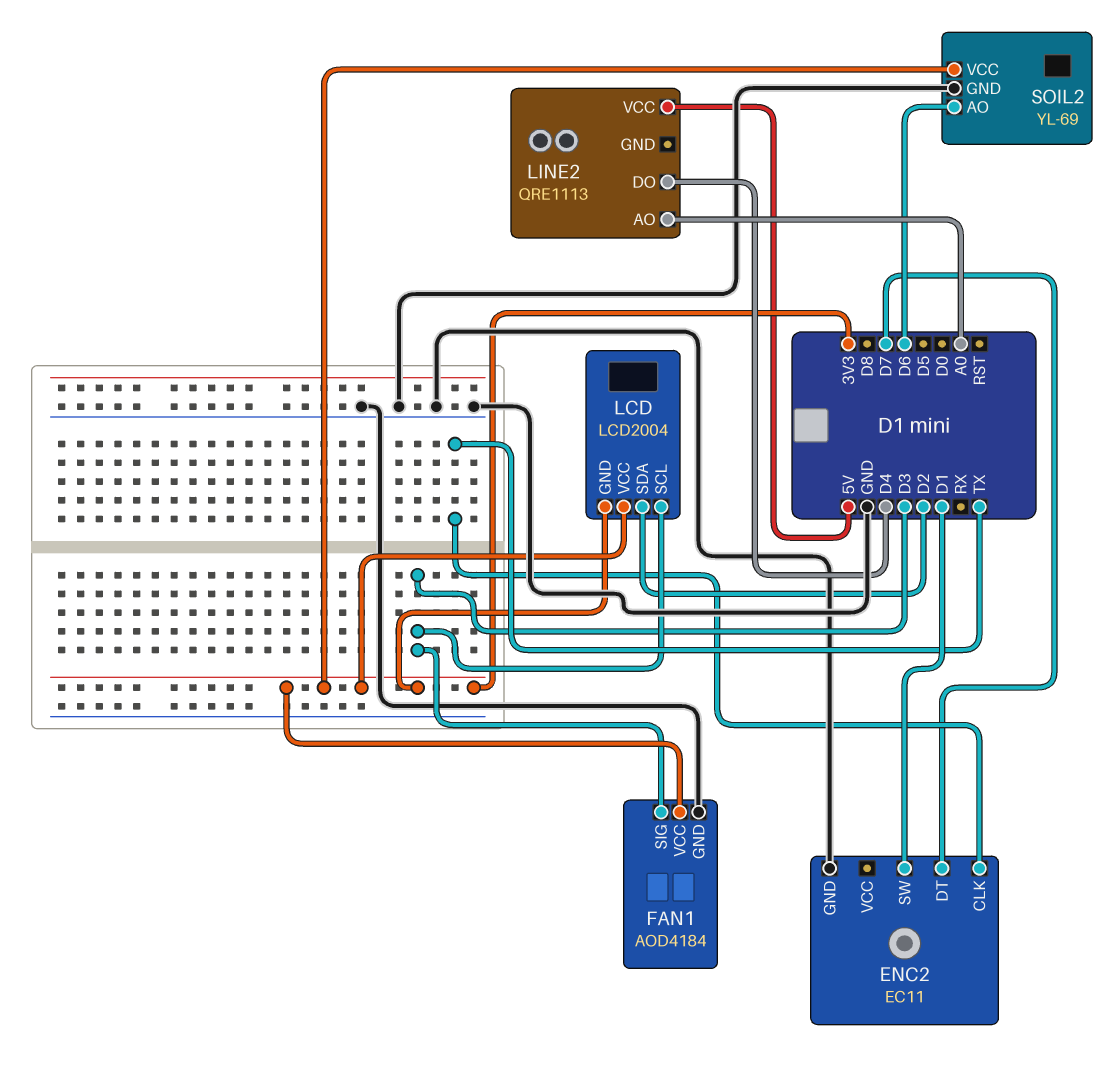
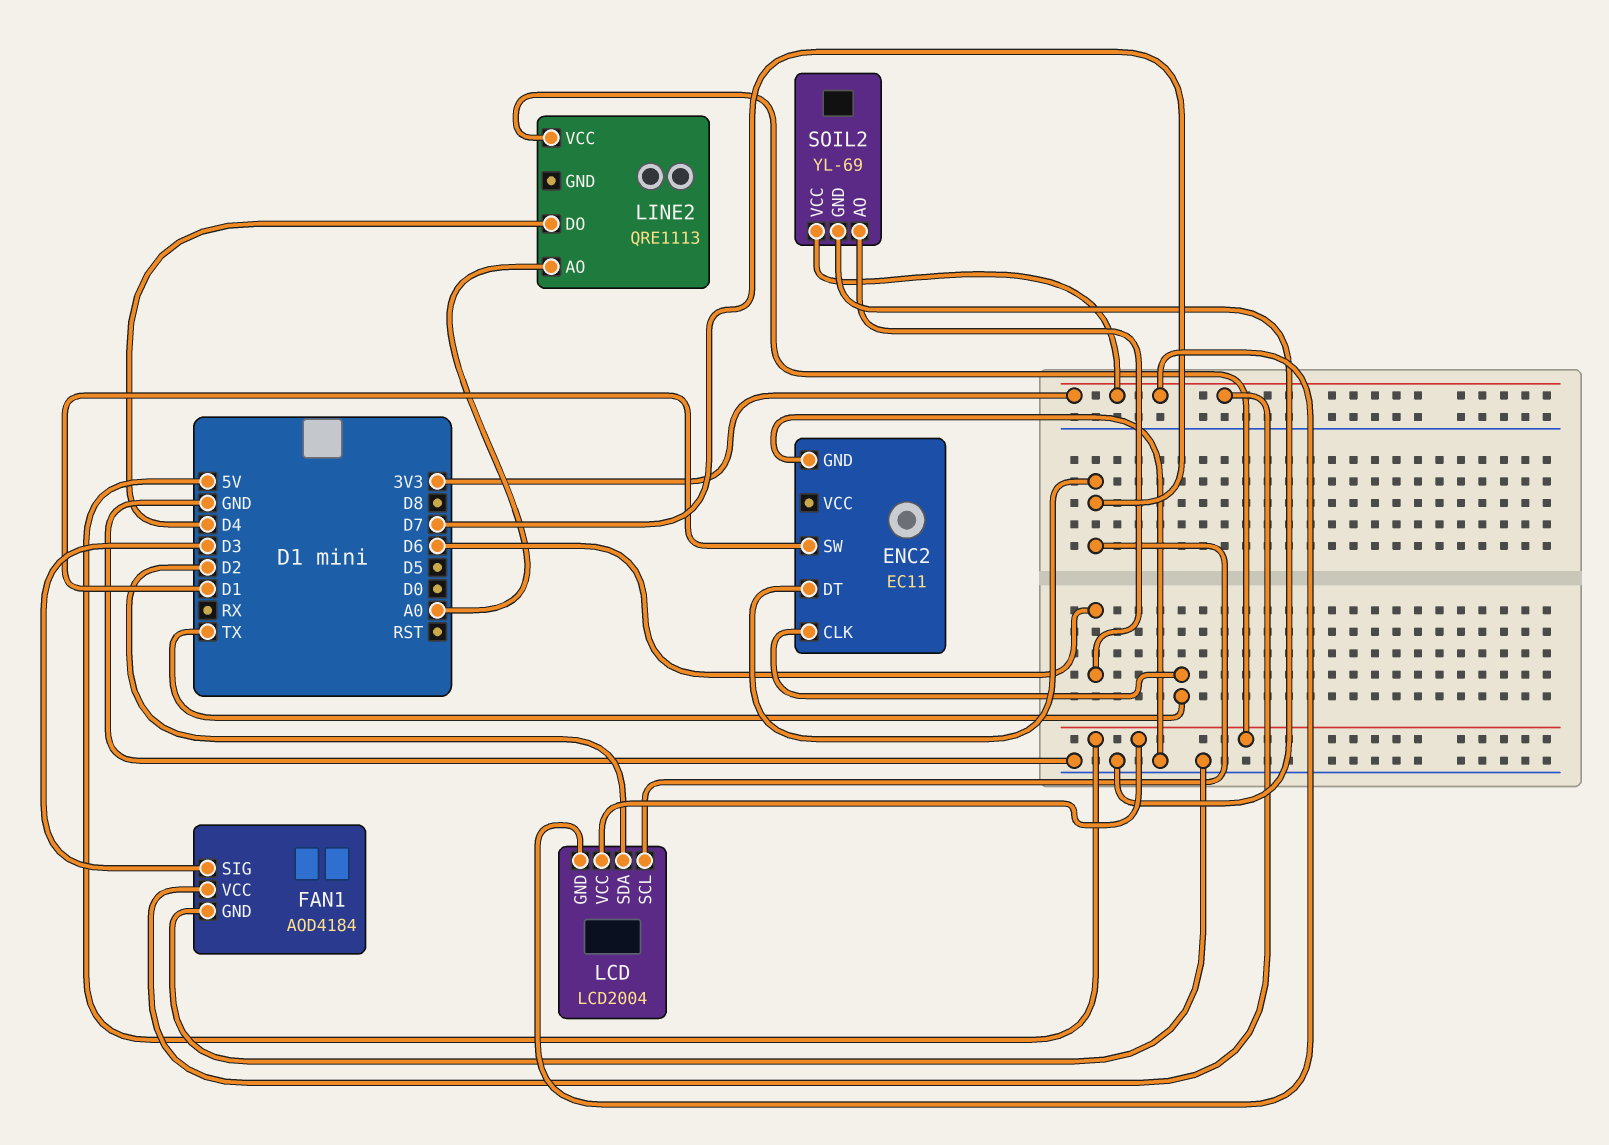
LCD pin SCL: D3 -> D7
LCD pin VCC: 3V3 -> 5V

